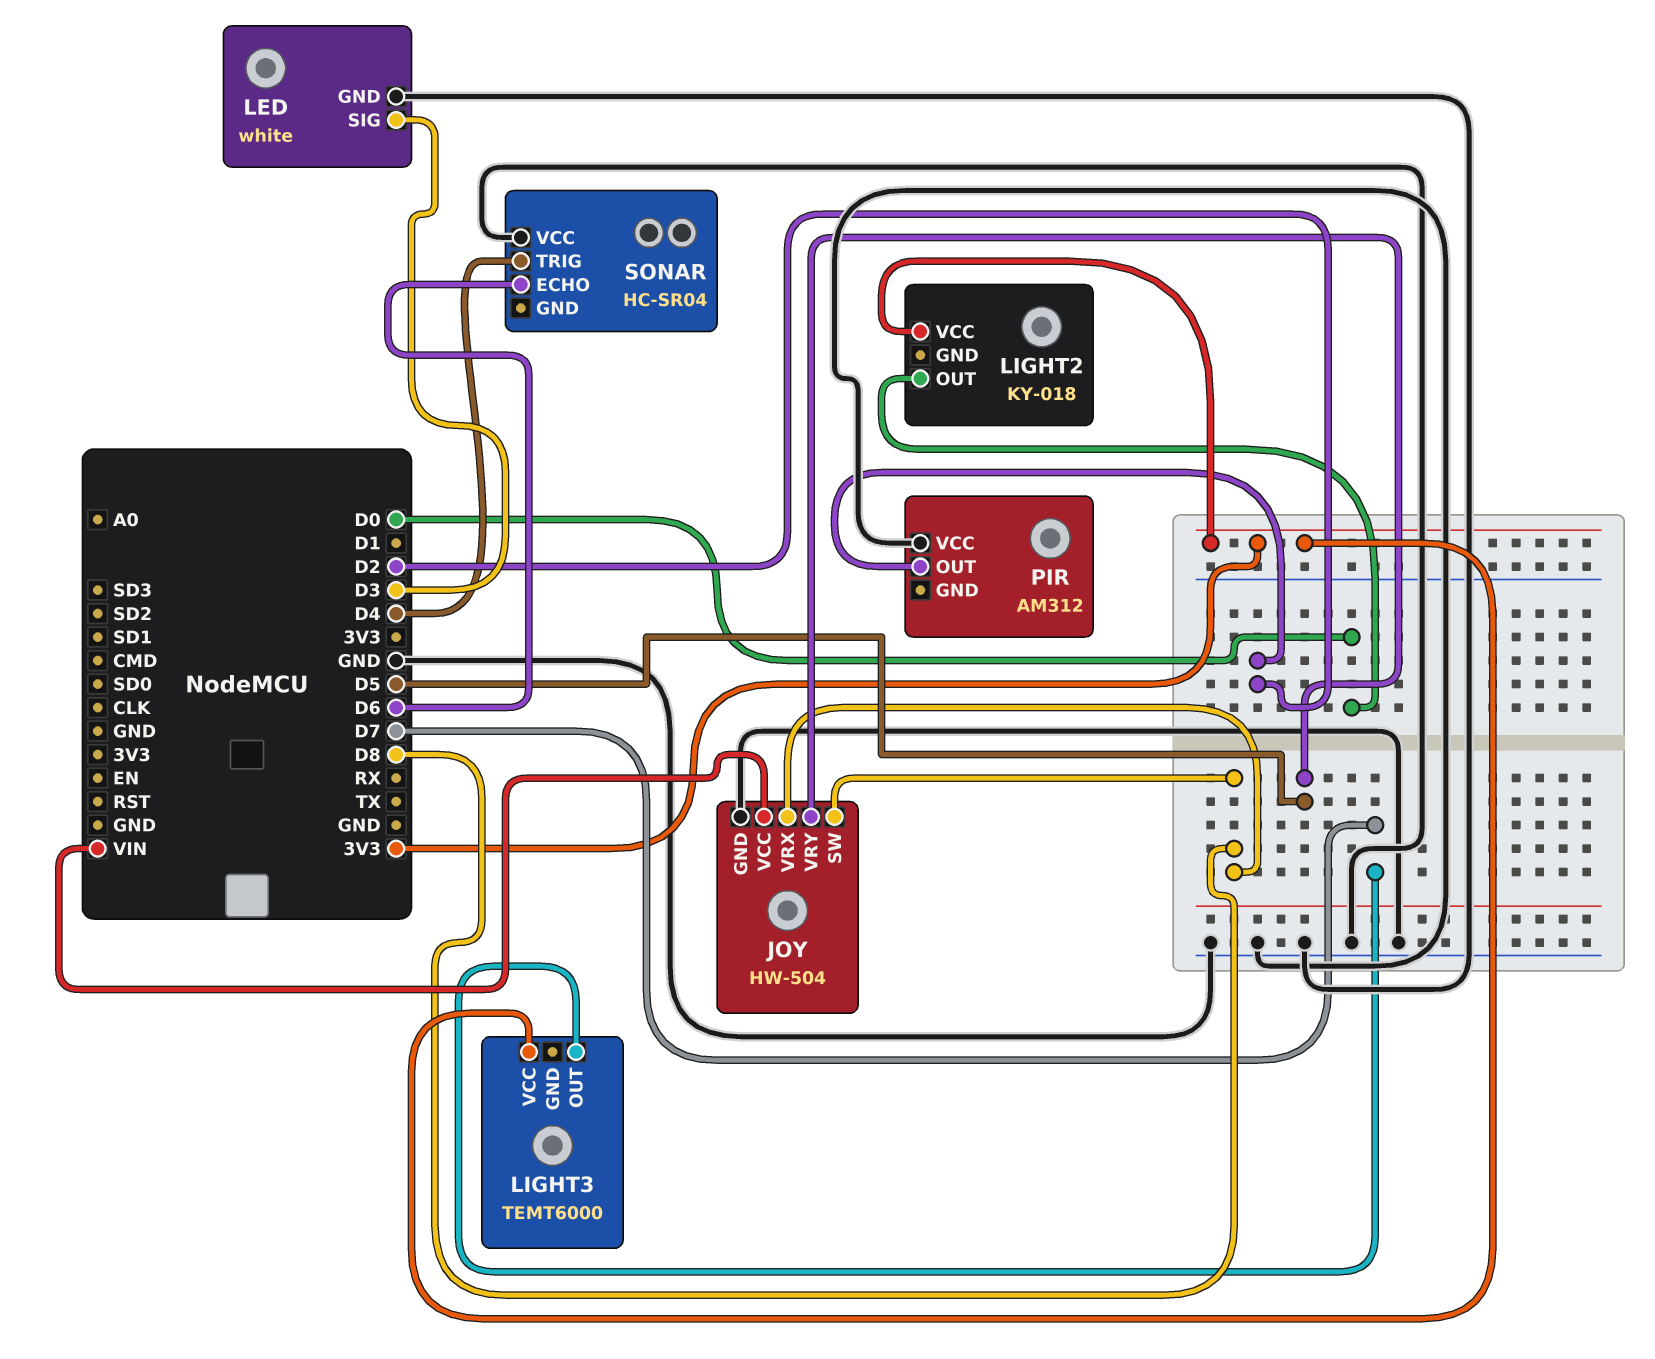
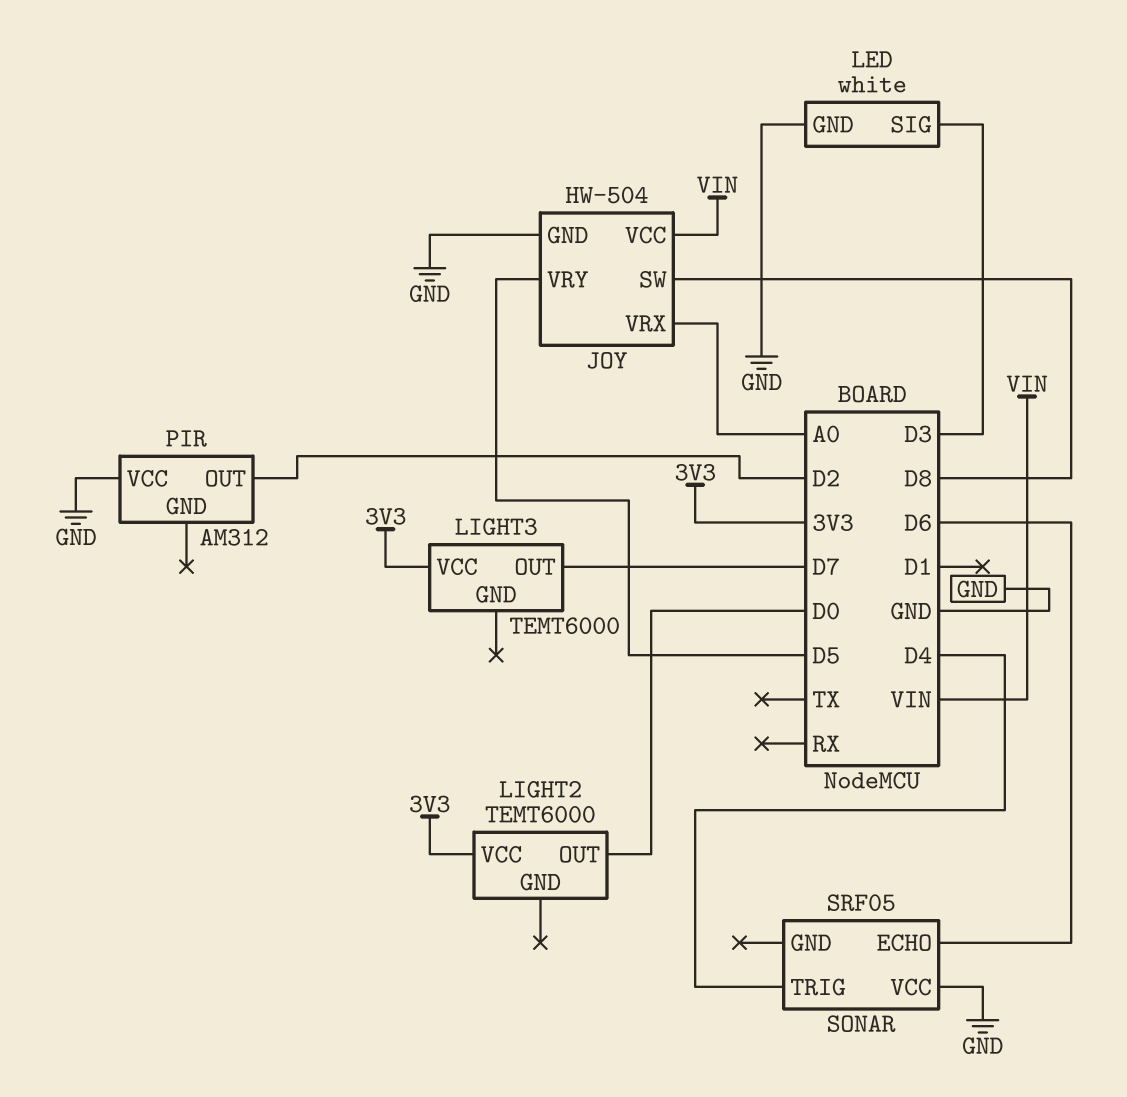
JOY pin VRX: D8 -> A0
LIGHT2: KY-018 -> TEMT6000
SONAR: HC-SR04 -> SRF05

